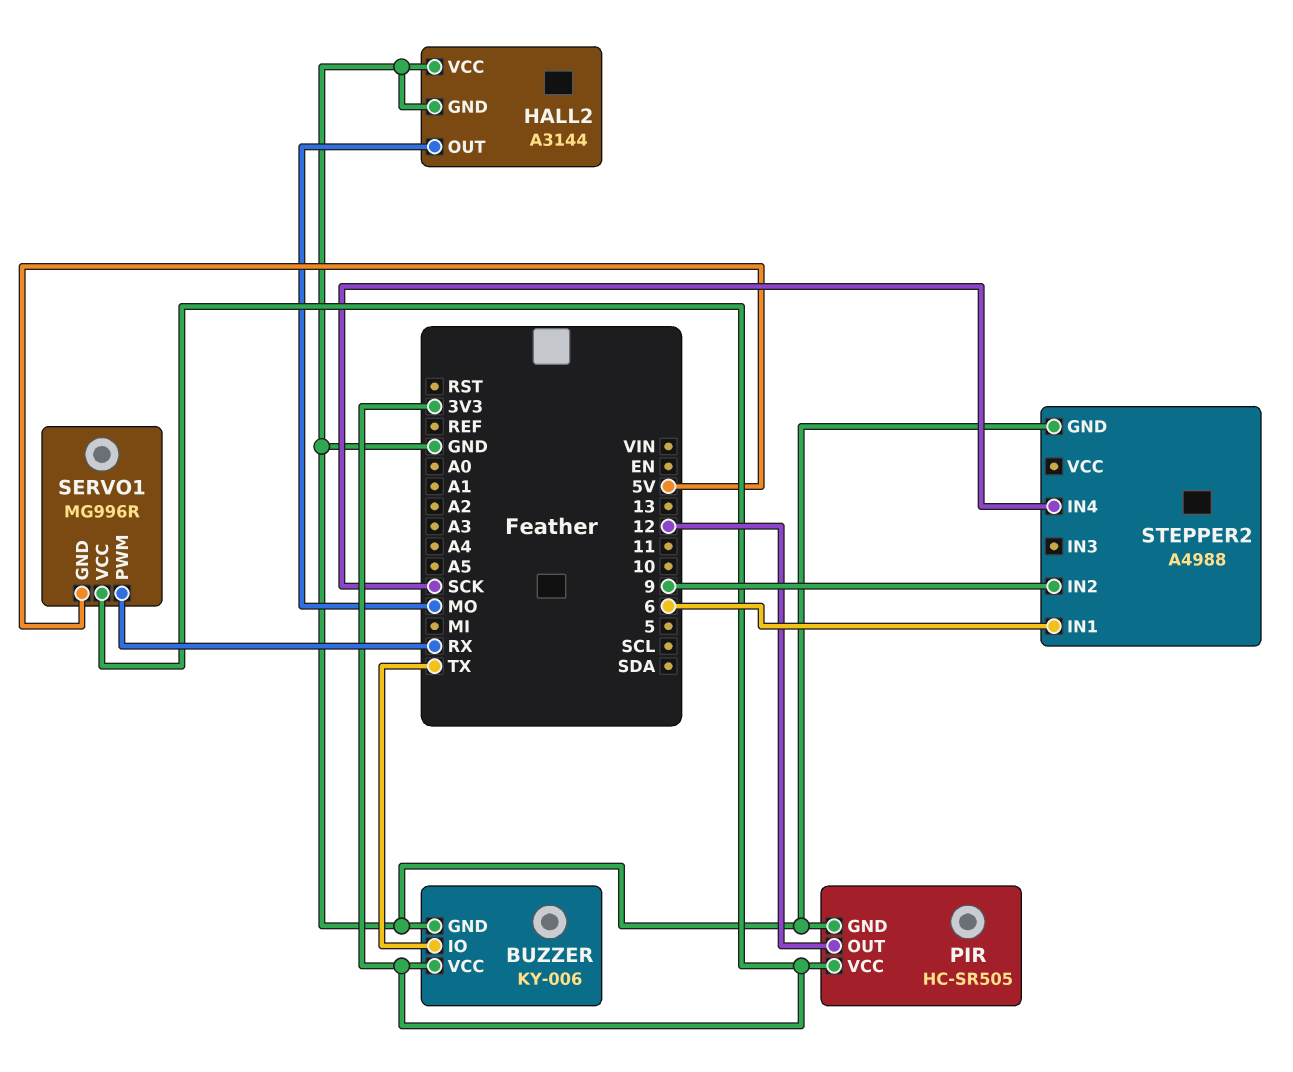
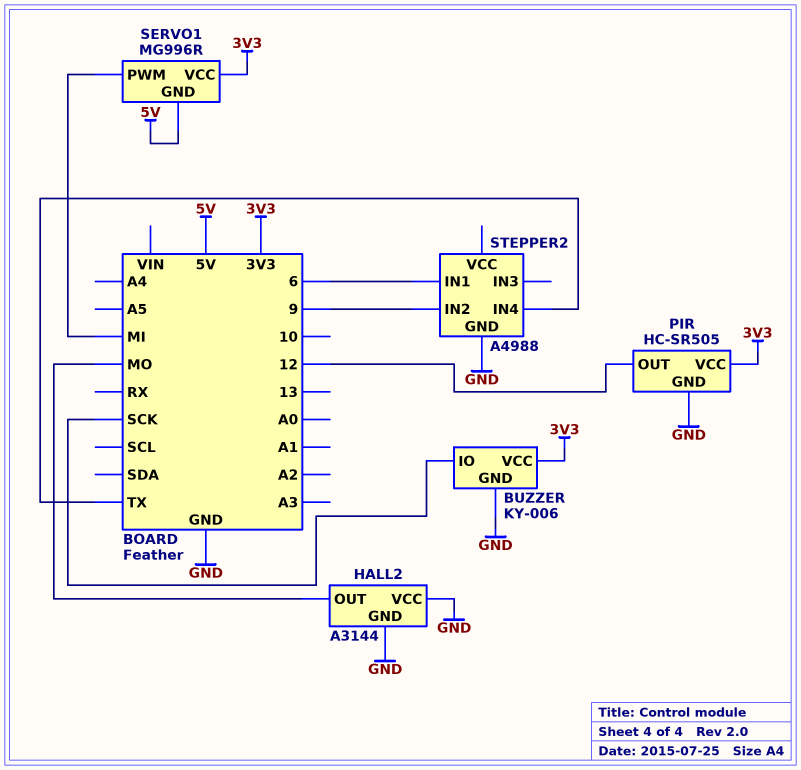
BUZZER pin IO: TX -> SCK
SERVO1 pin PWM: RX -> MI
STEPPER2 pin IN4: SCK -> TX

